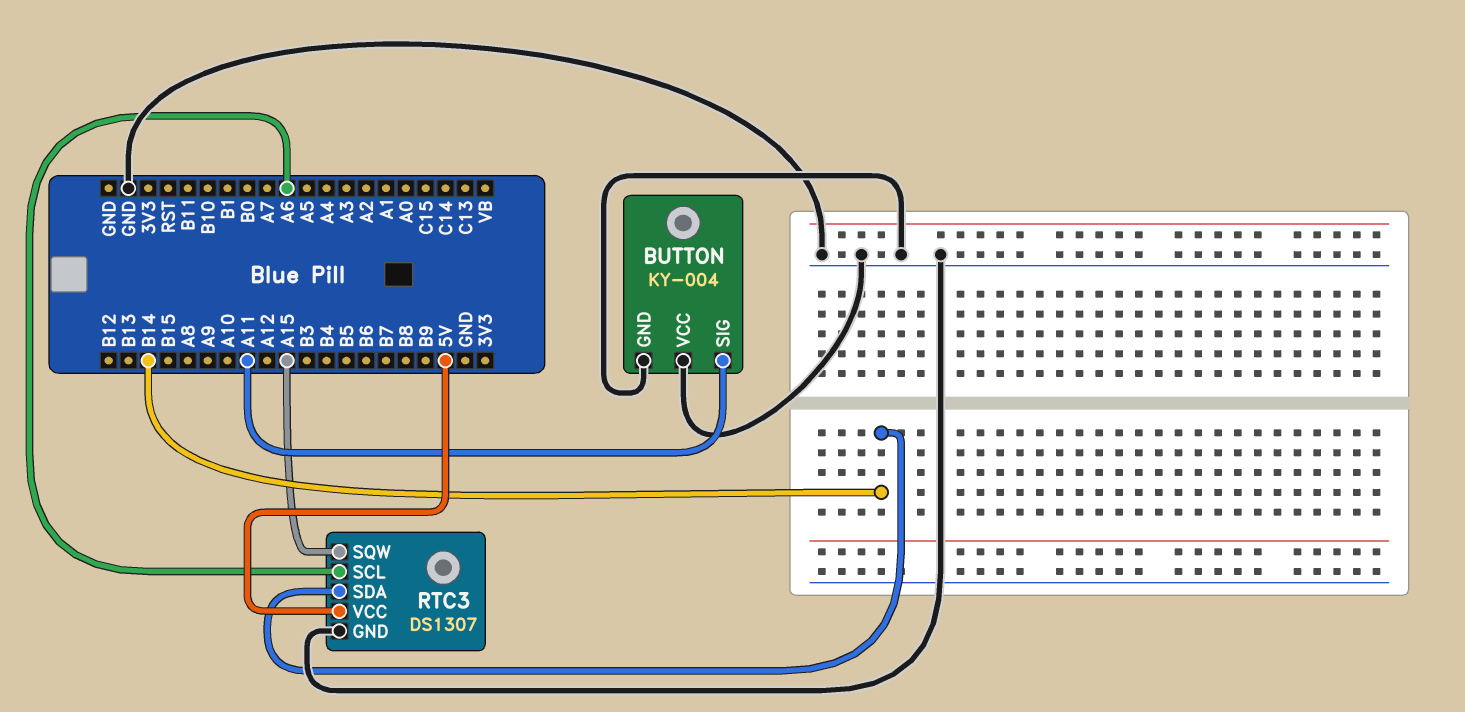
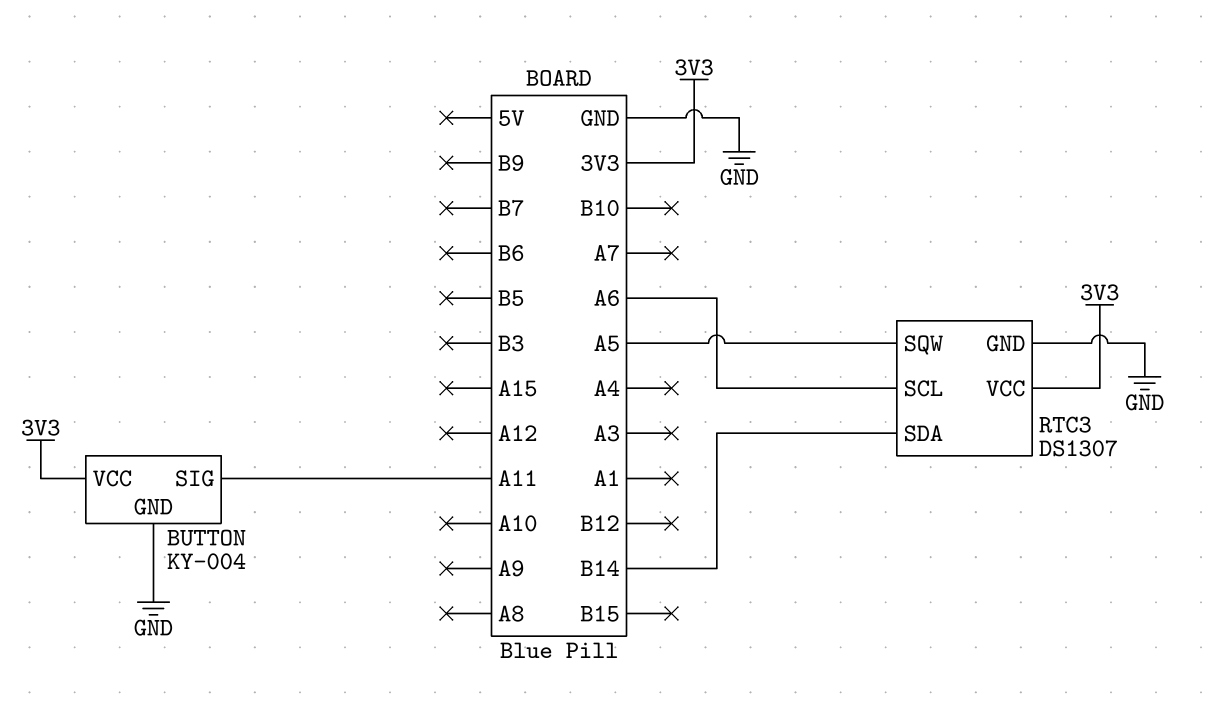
BUTTON pin VCC: GND -> 3V3
RTC3 pin SQW: A15 -> A5
RTC3 pin VCC: 5V -> 3V3

